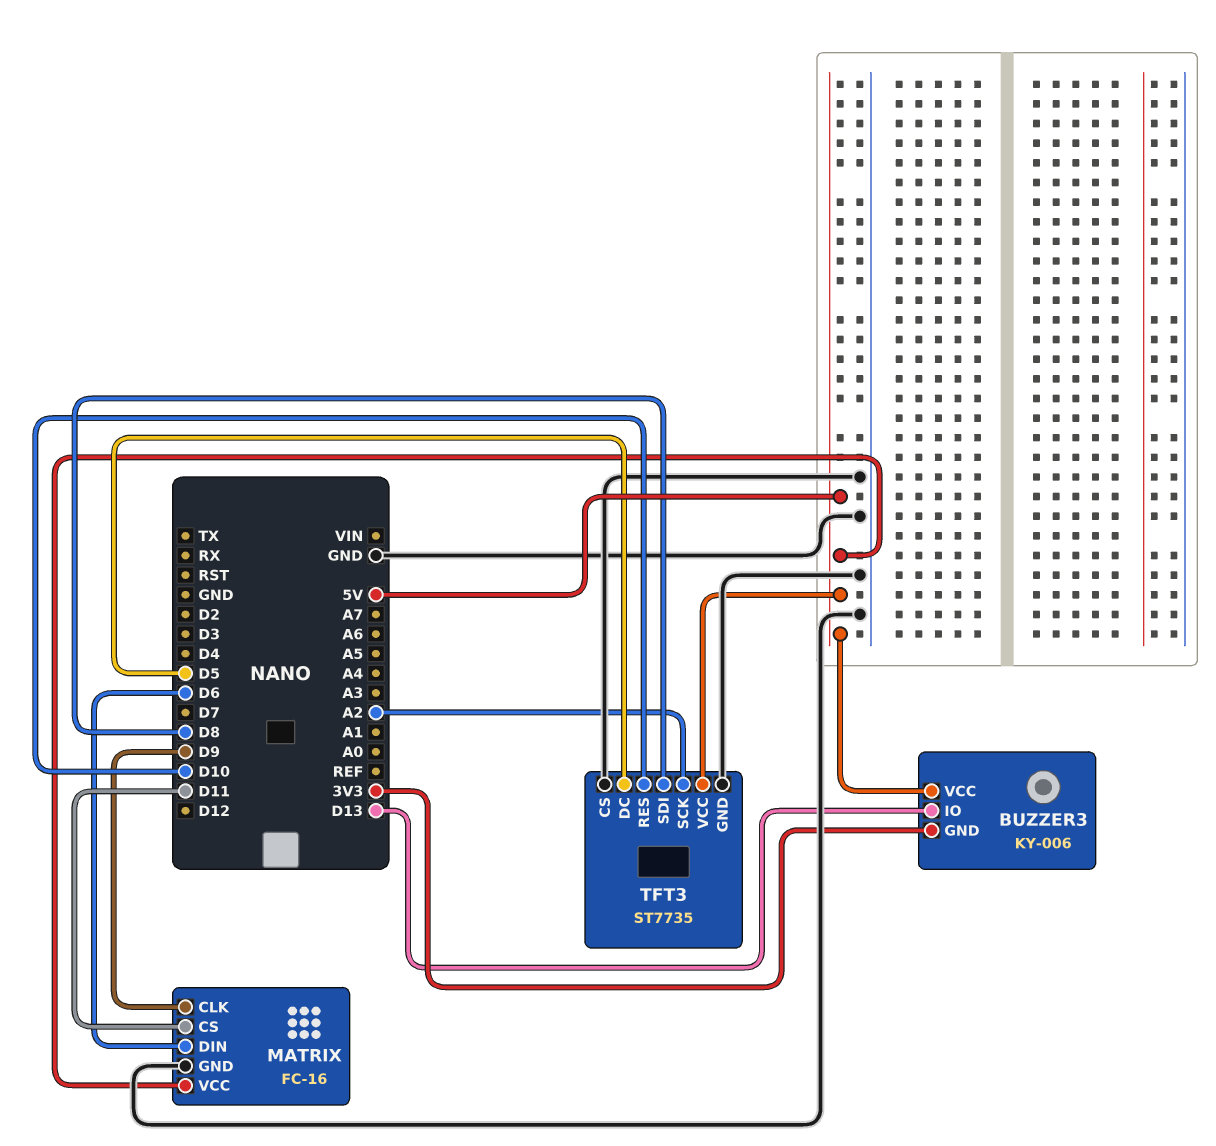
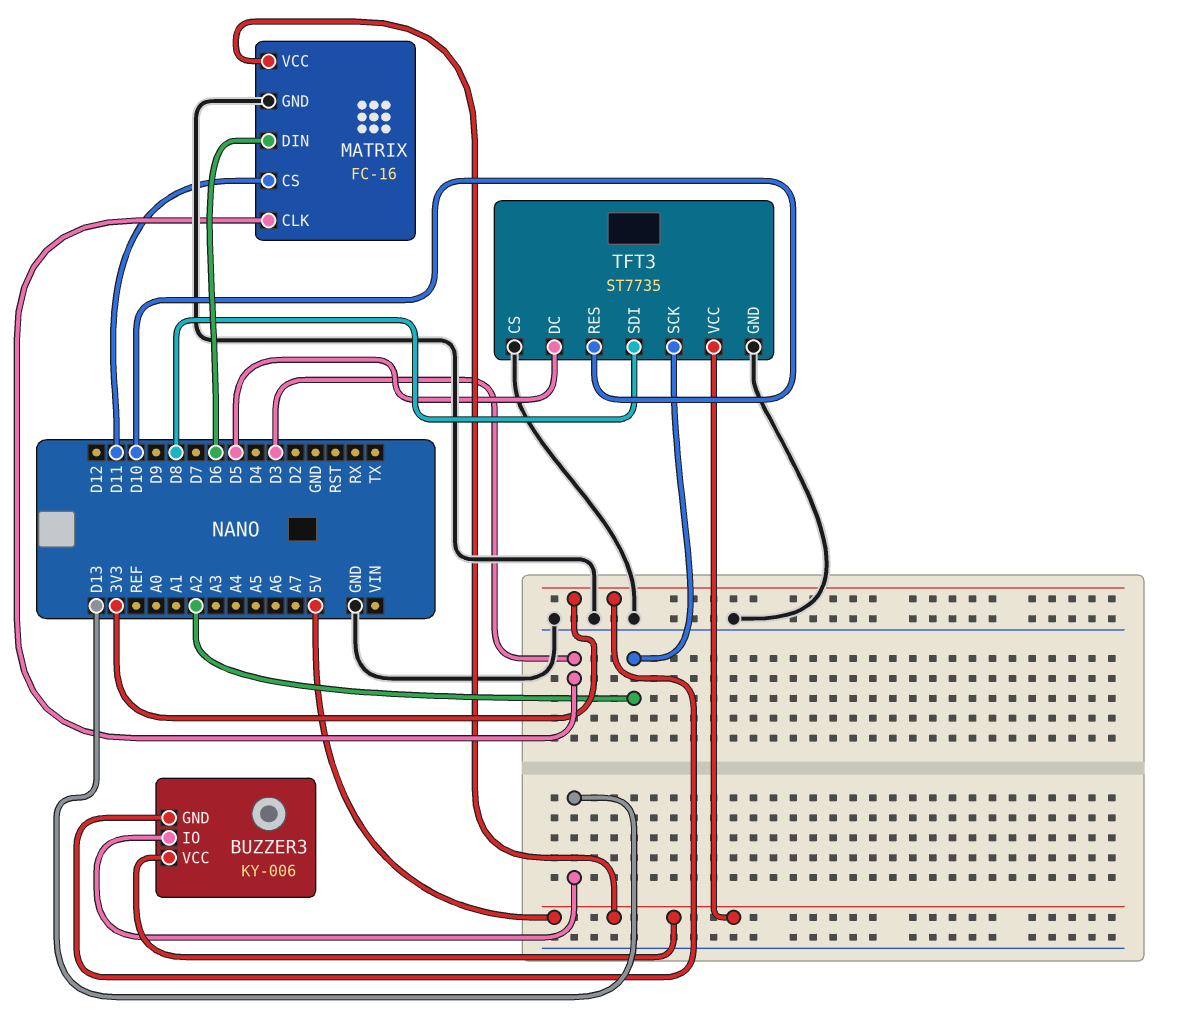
MATRIX pin CLK: D9 -> D3

